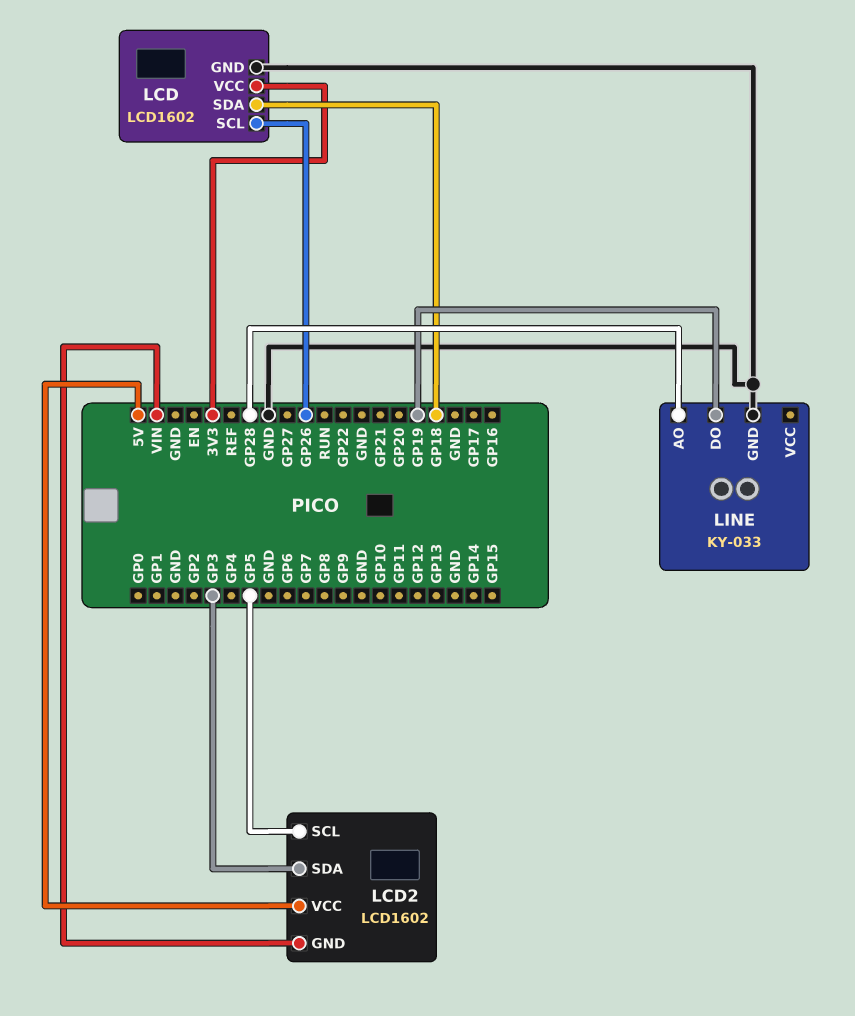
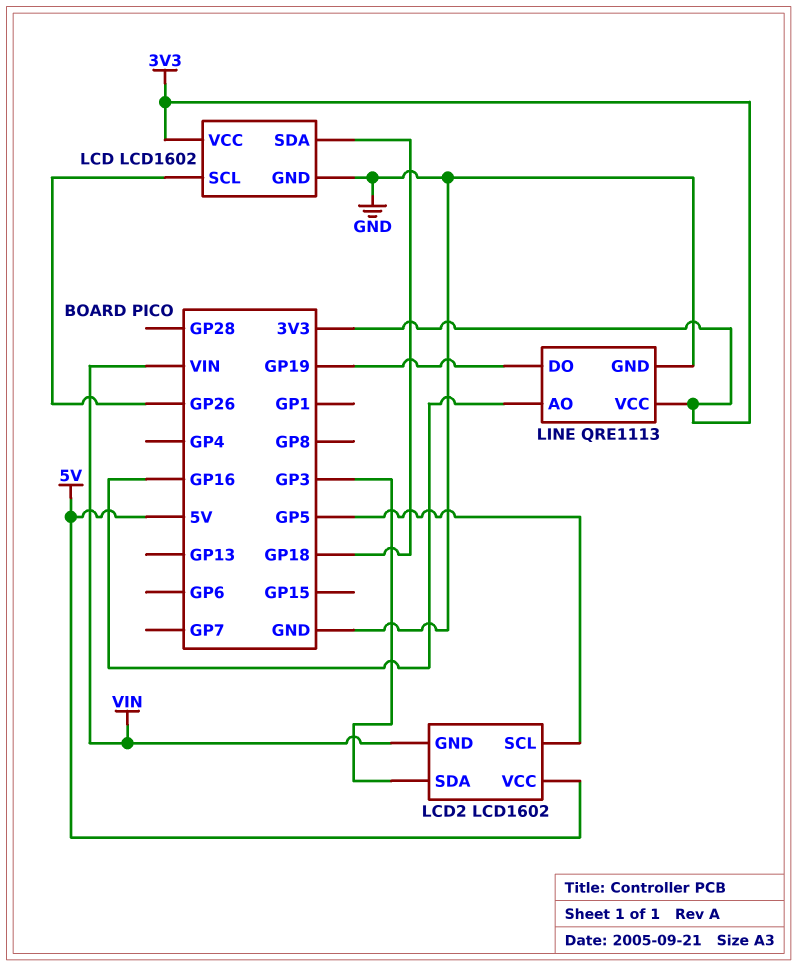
LINE: KY-033 -> QRE1113
LINE pin AO: GP28 -> GP16
LINE pin VCC: none -> 3V3

